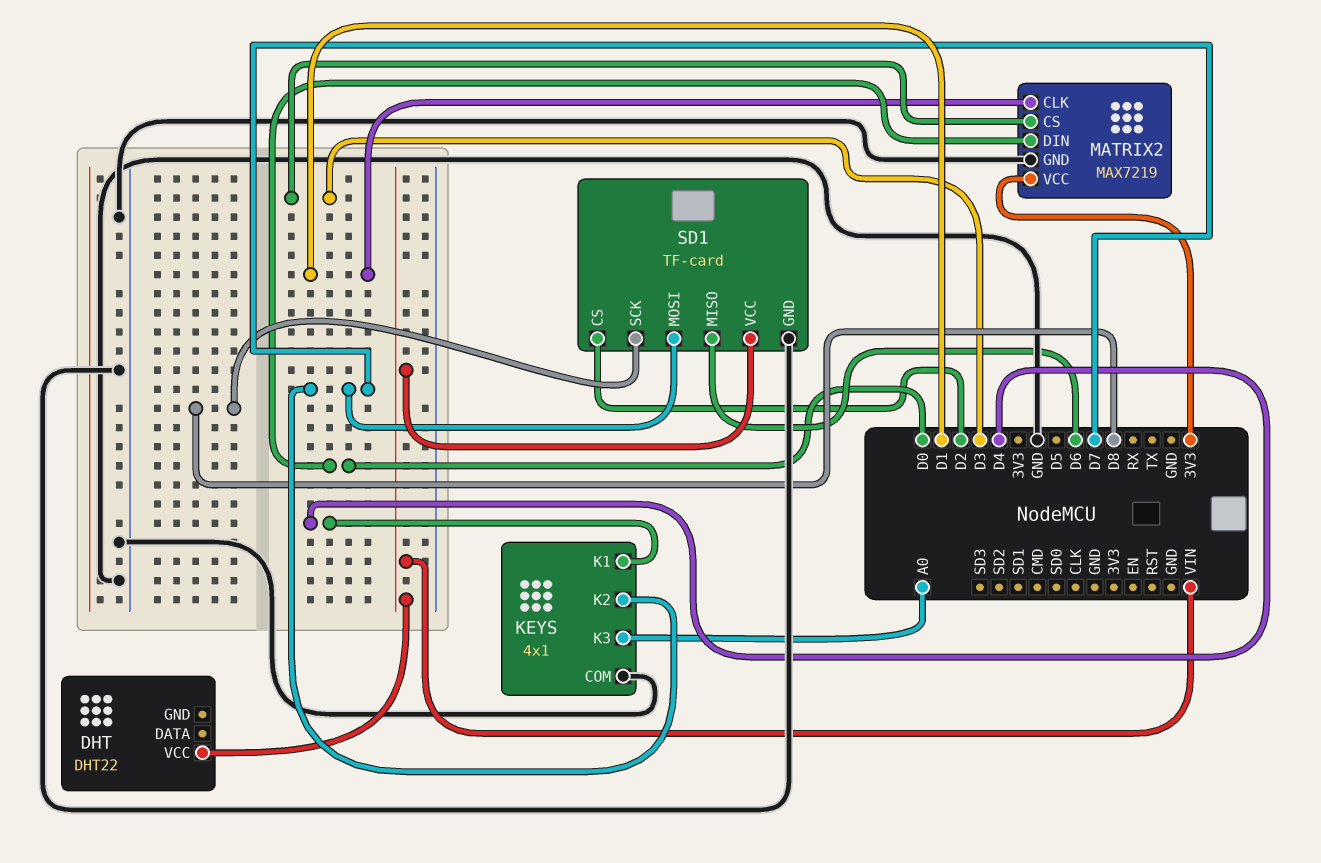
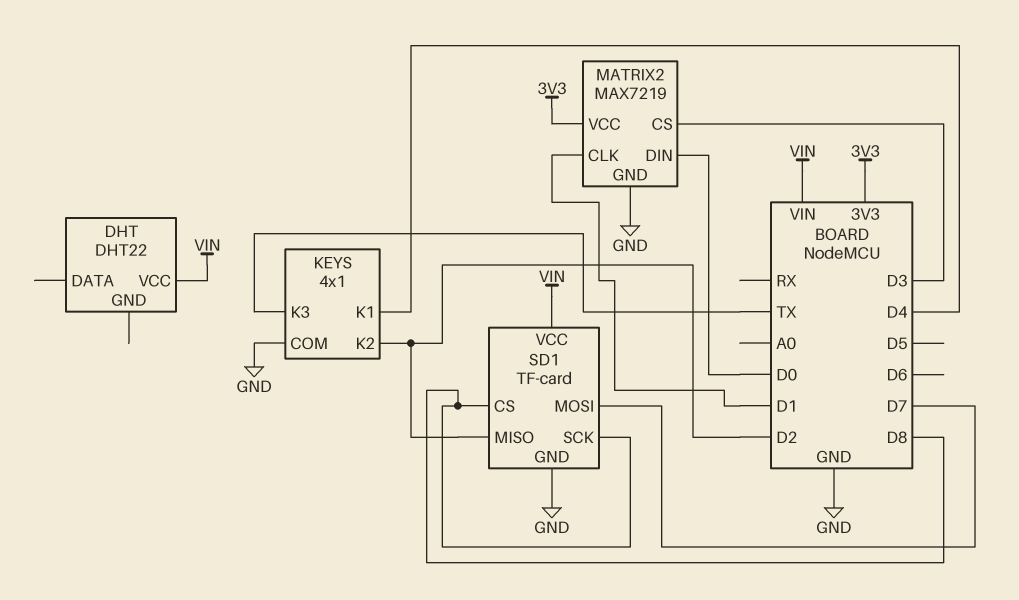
KEYS pin K2: D7 -> D2
KEYS pin K3: A0 -> TX
SD1 pin CS: D2 -> D8
SD1 pin MISO: D6 -> D2

